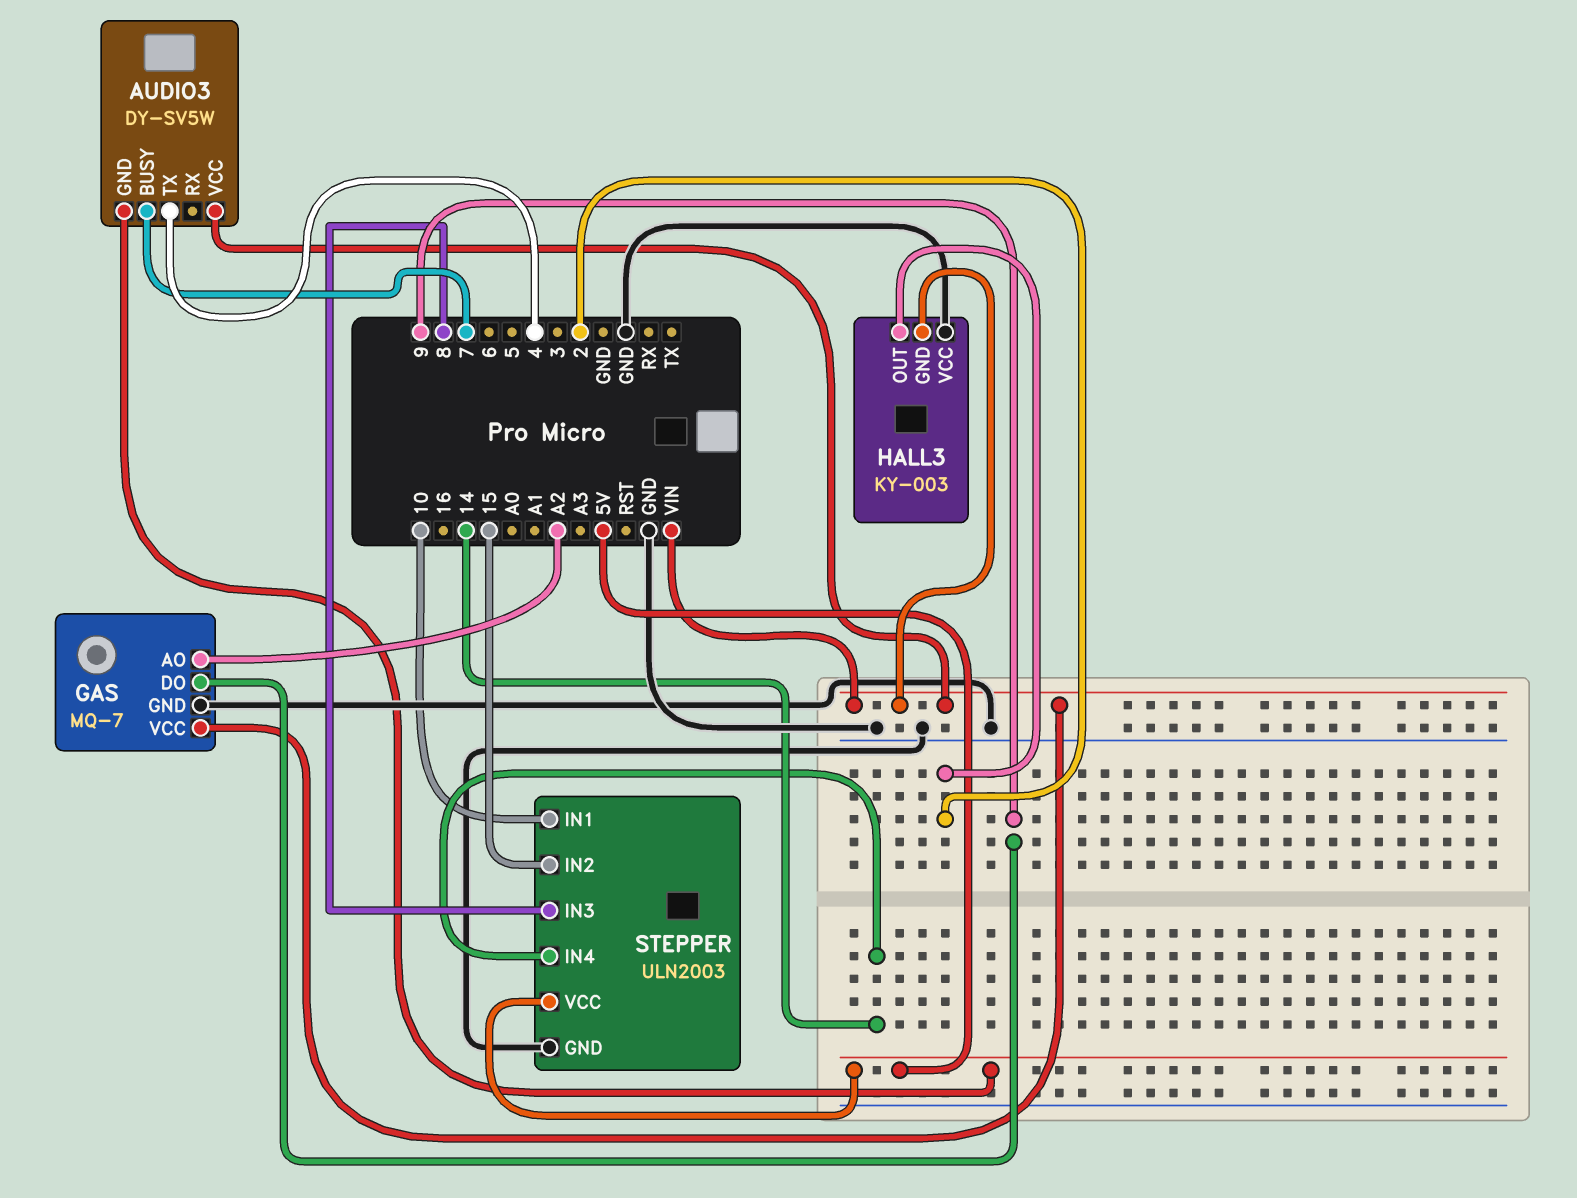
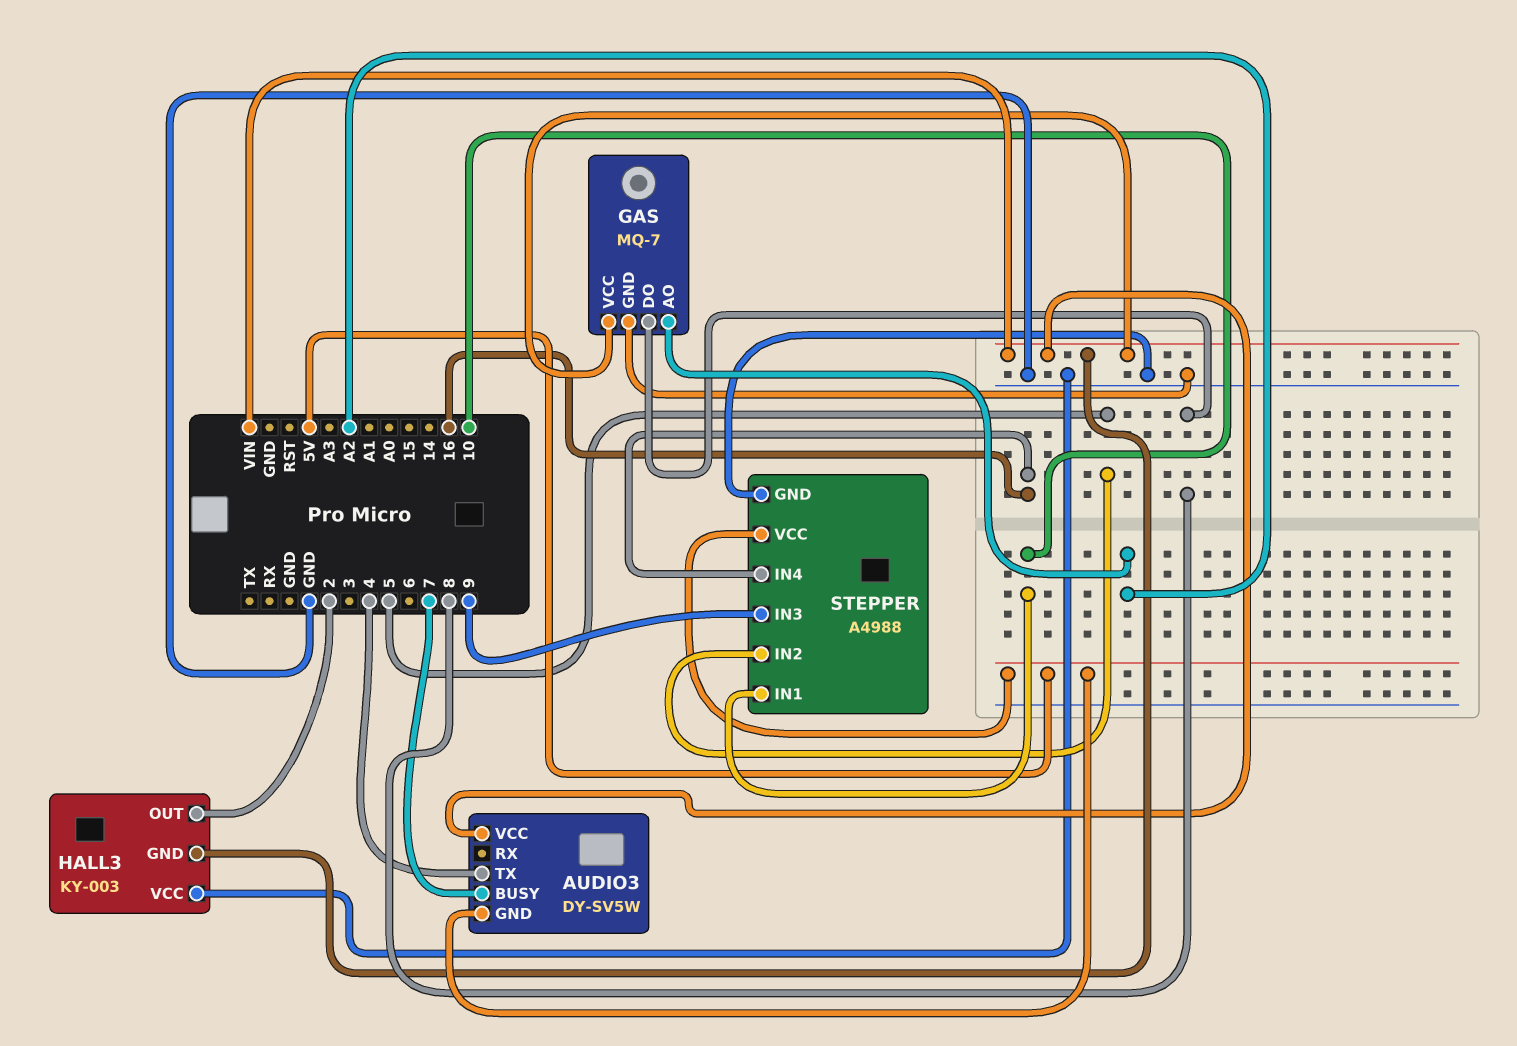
GAS pin DO: 9 -> 8
STEPPER: ULN2003 -> A4988
STEPPER pin IN2: 15 -> 5
STEPPER pin IN3: 8 -> 9
STEPPER pin IN4: 14 -> 16

